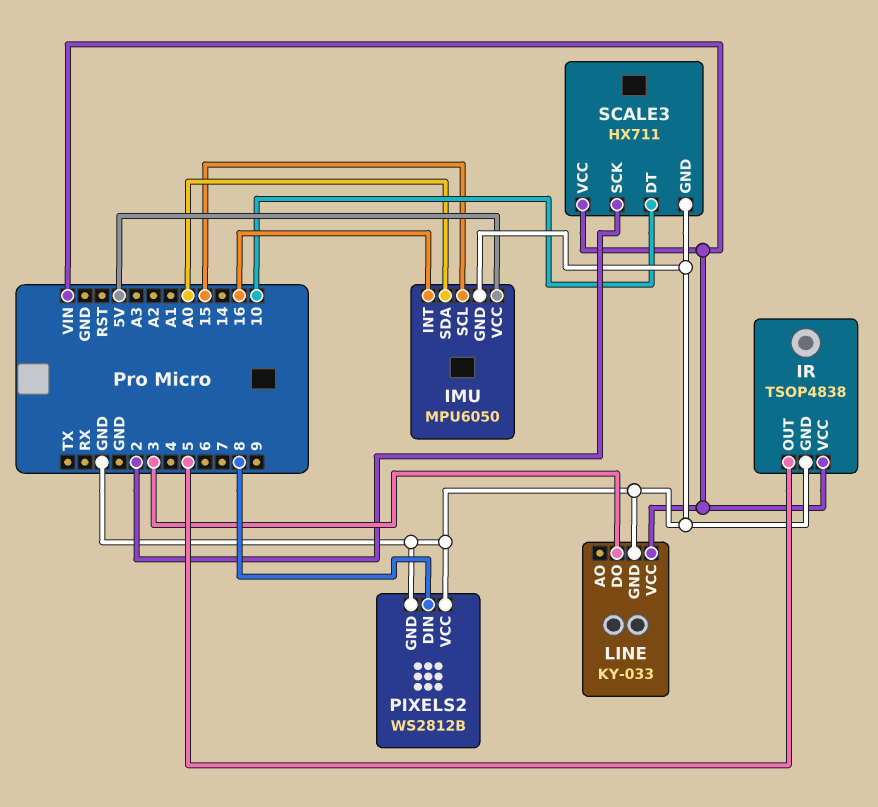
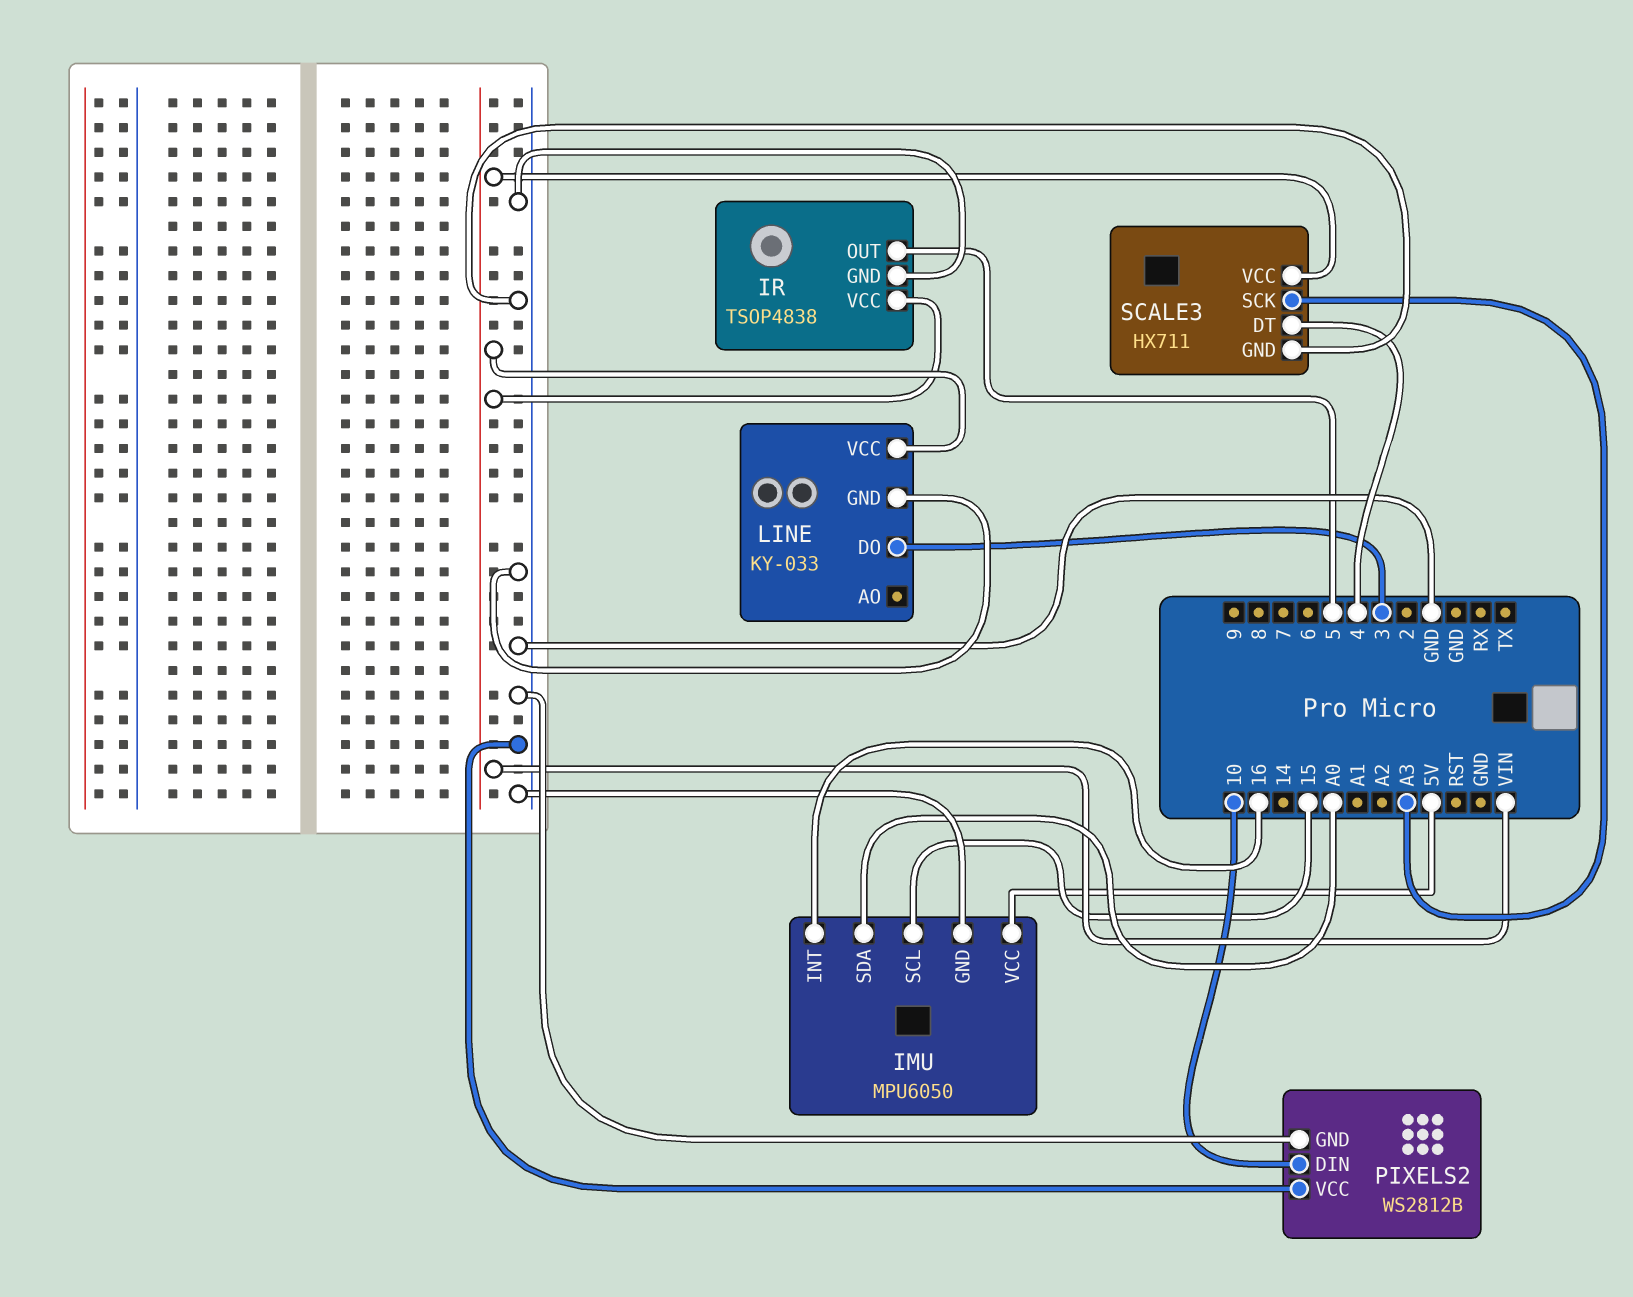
PIXELS2 pin DIN: 8 -> 10
SCALE3 pin DT: 10 -> 4
SCALE3 pin SCK: 2 -> A3

